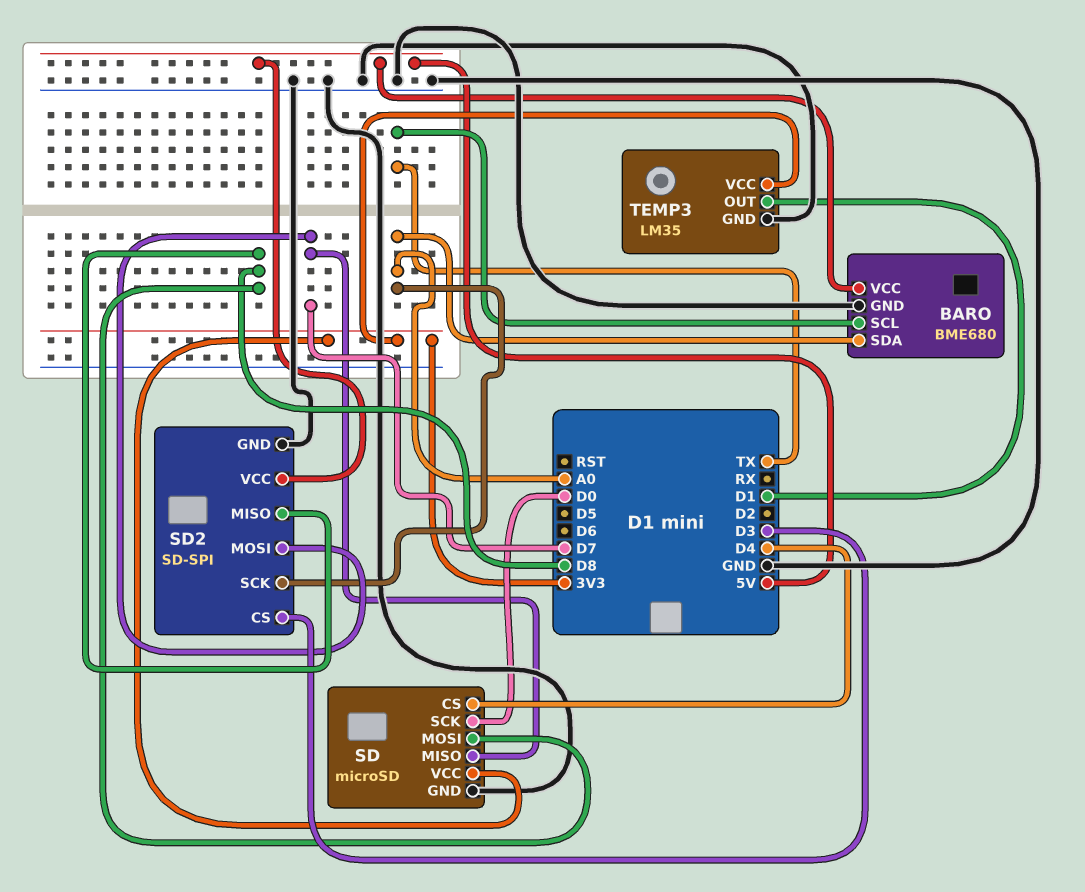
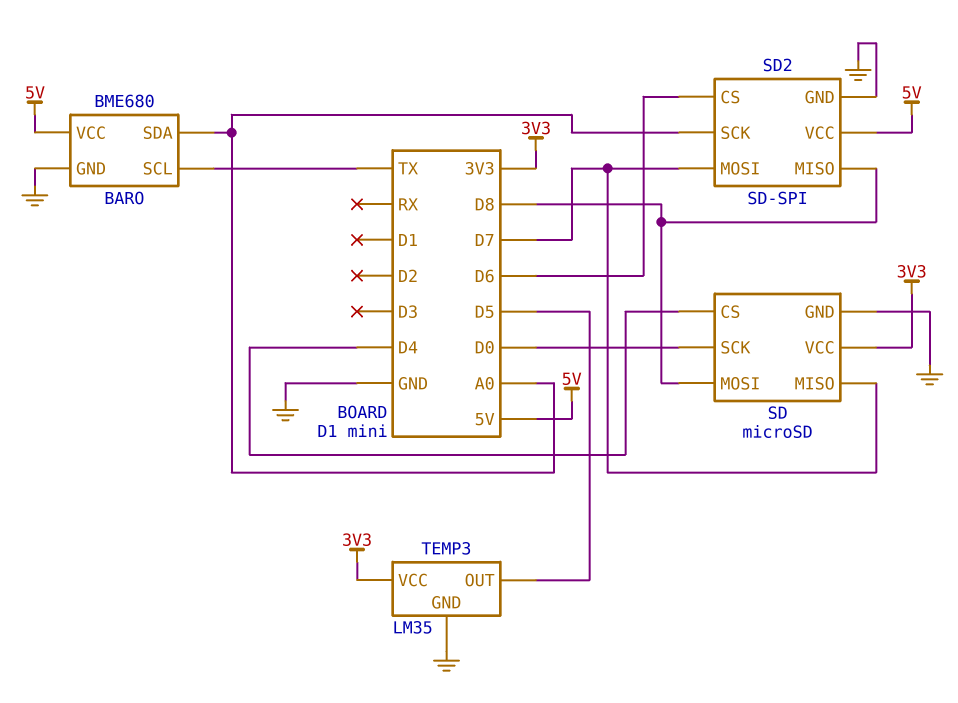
SD2 pin CS: D3 -> D6
TEMP3 pin OUT: D1 -> D5

